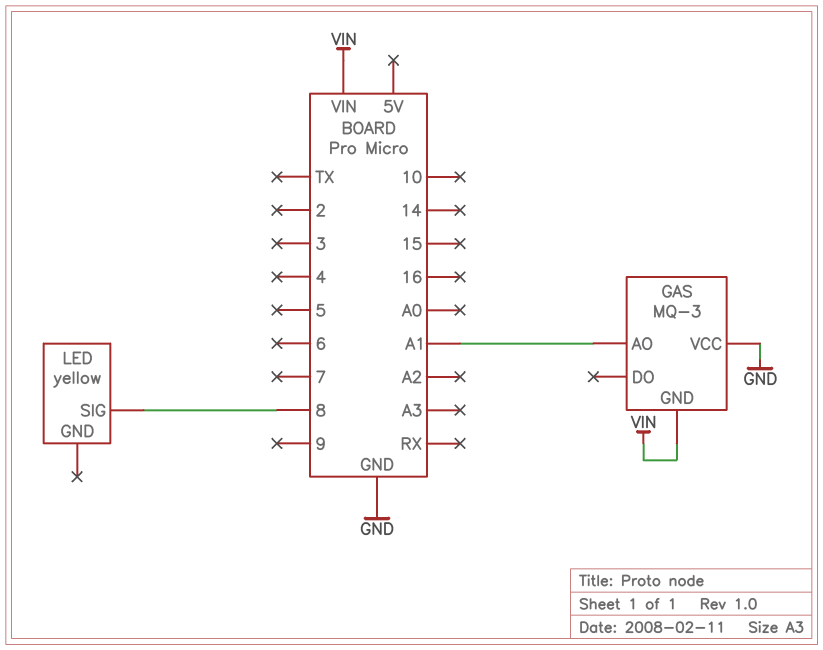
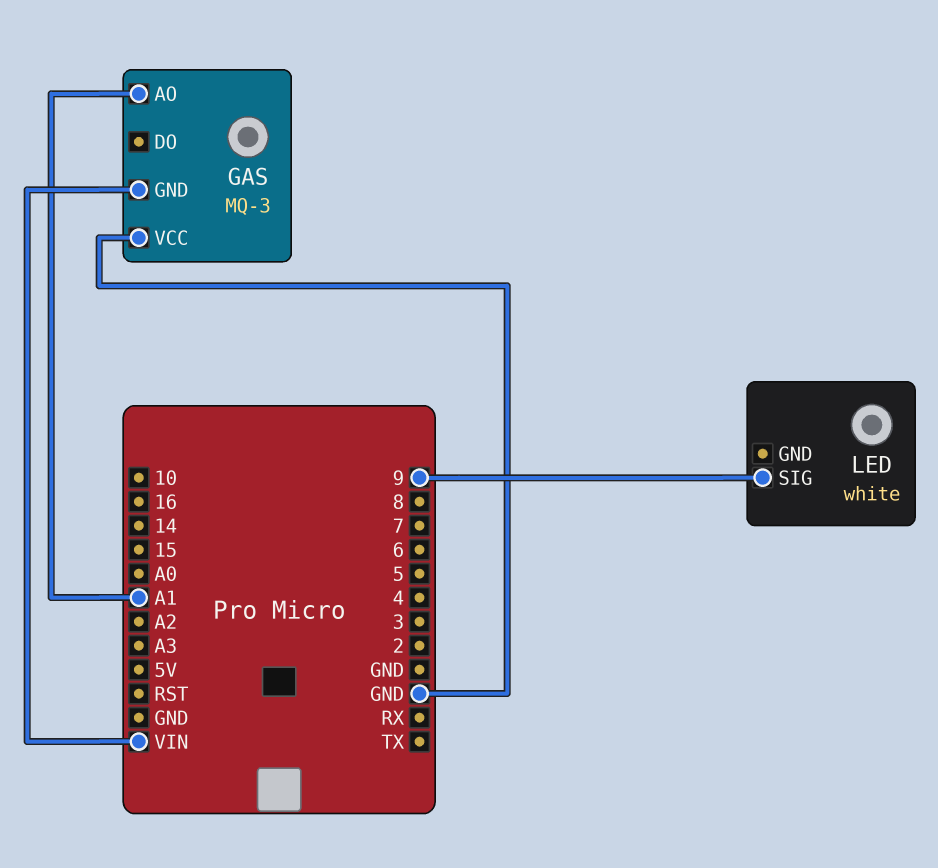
LED: yellow -> white
LED pin SIG: 8 -> 9

